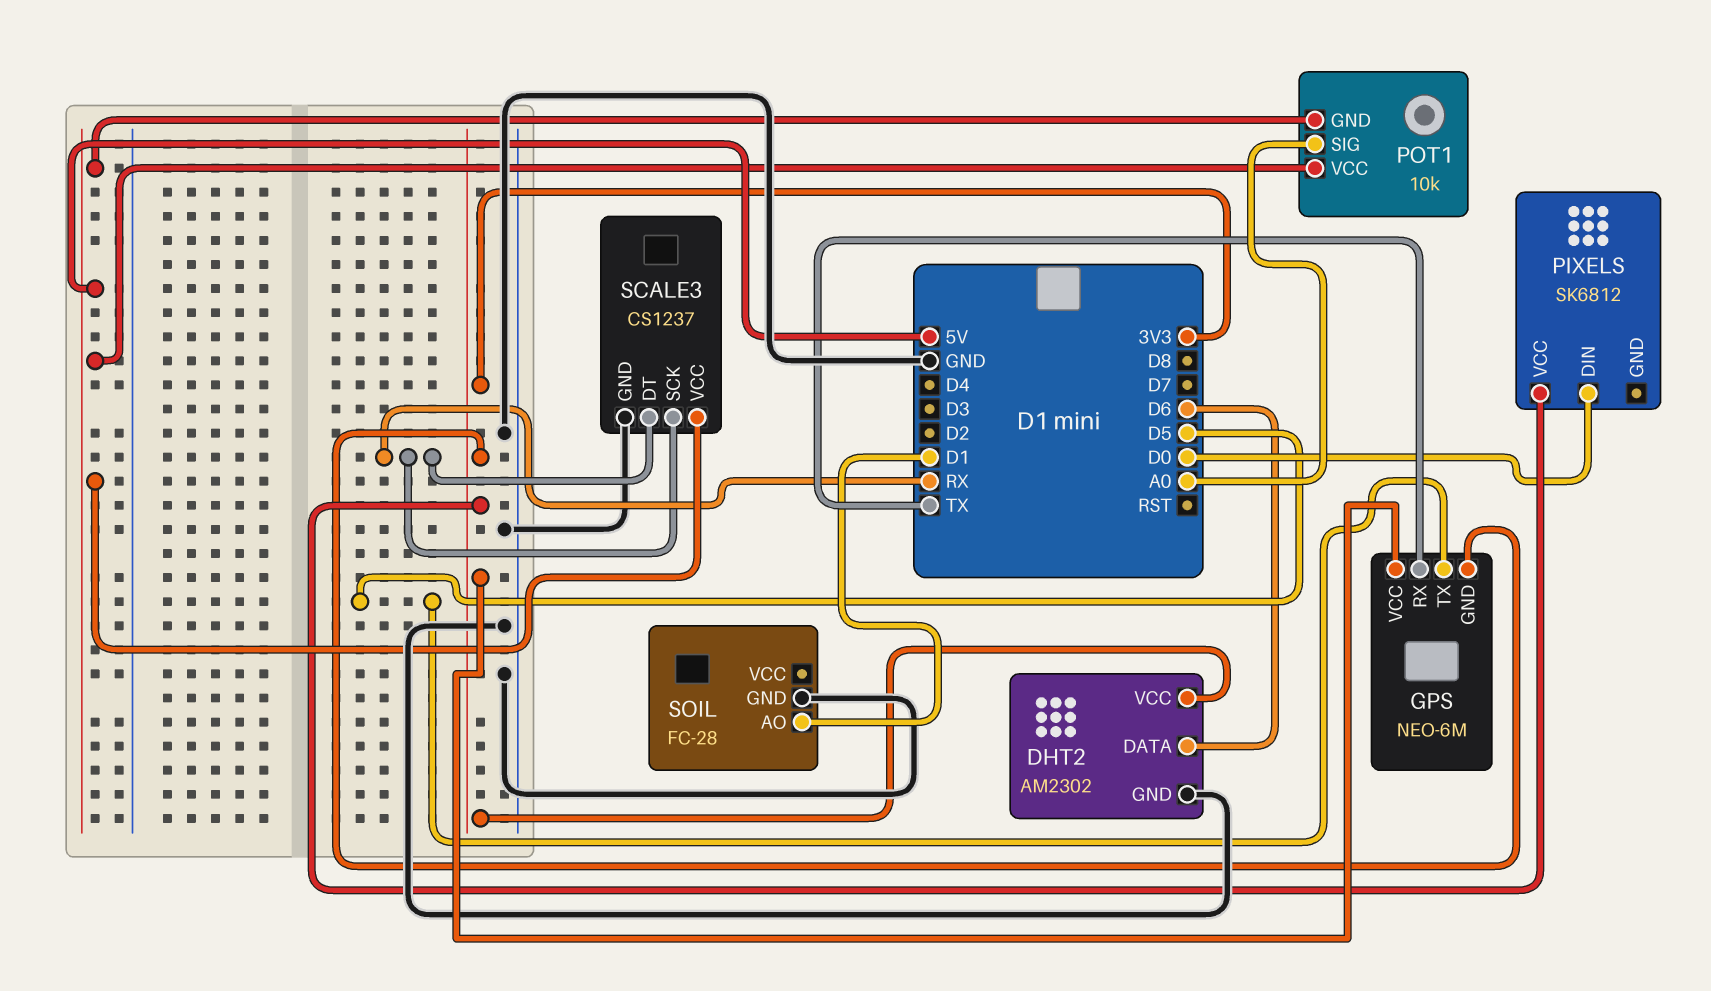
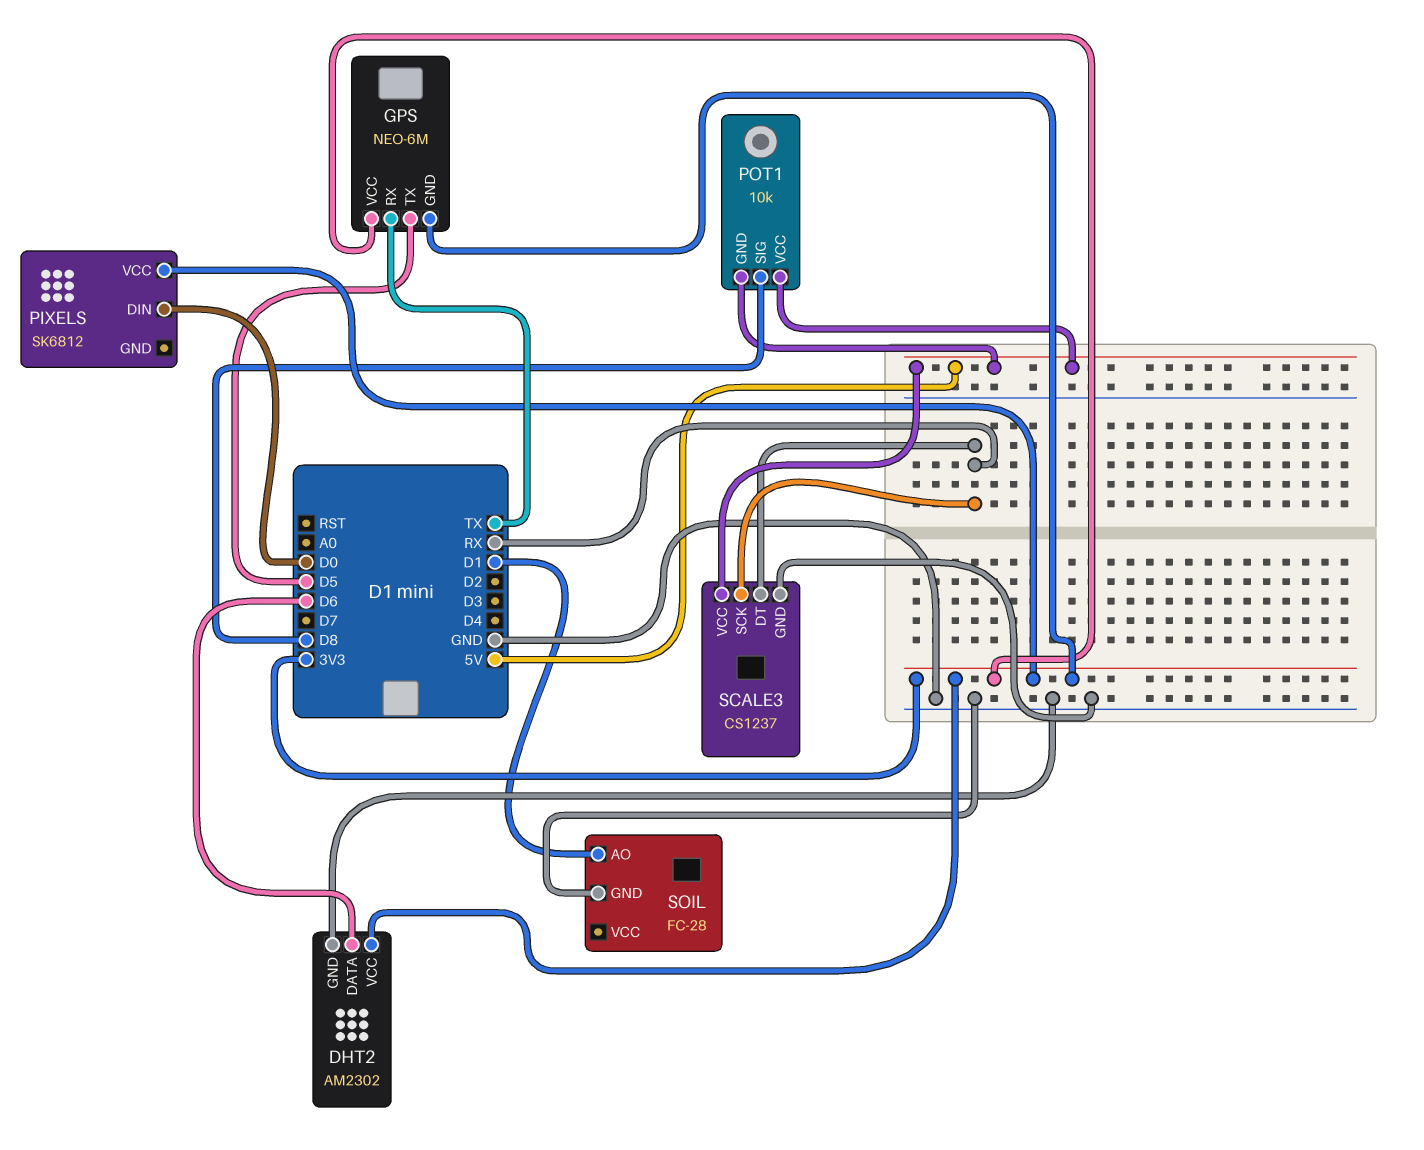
POT1 pin SIG: A0 -> D8

